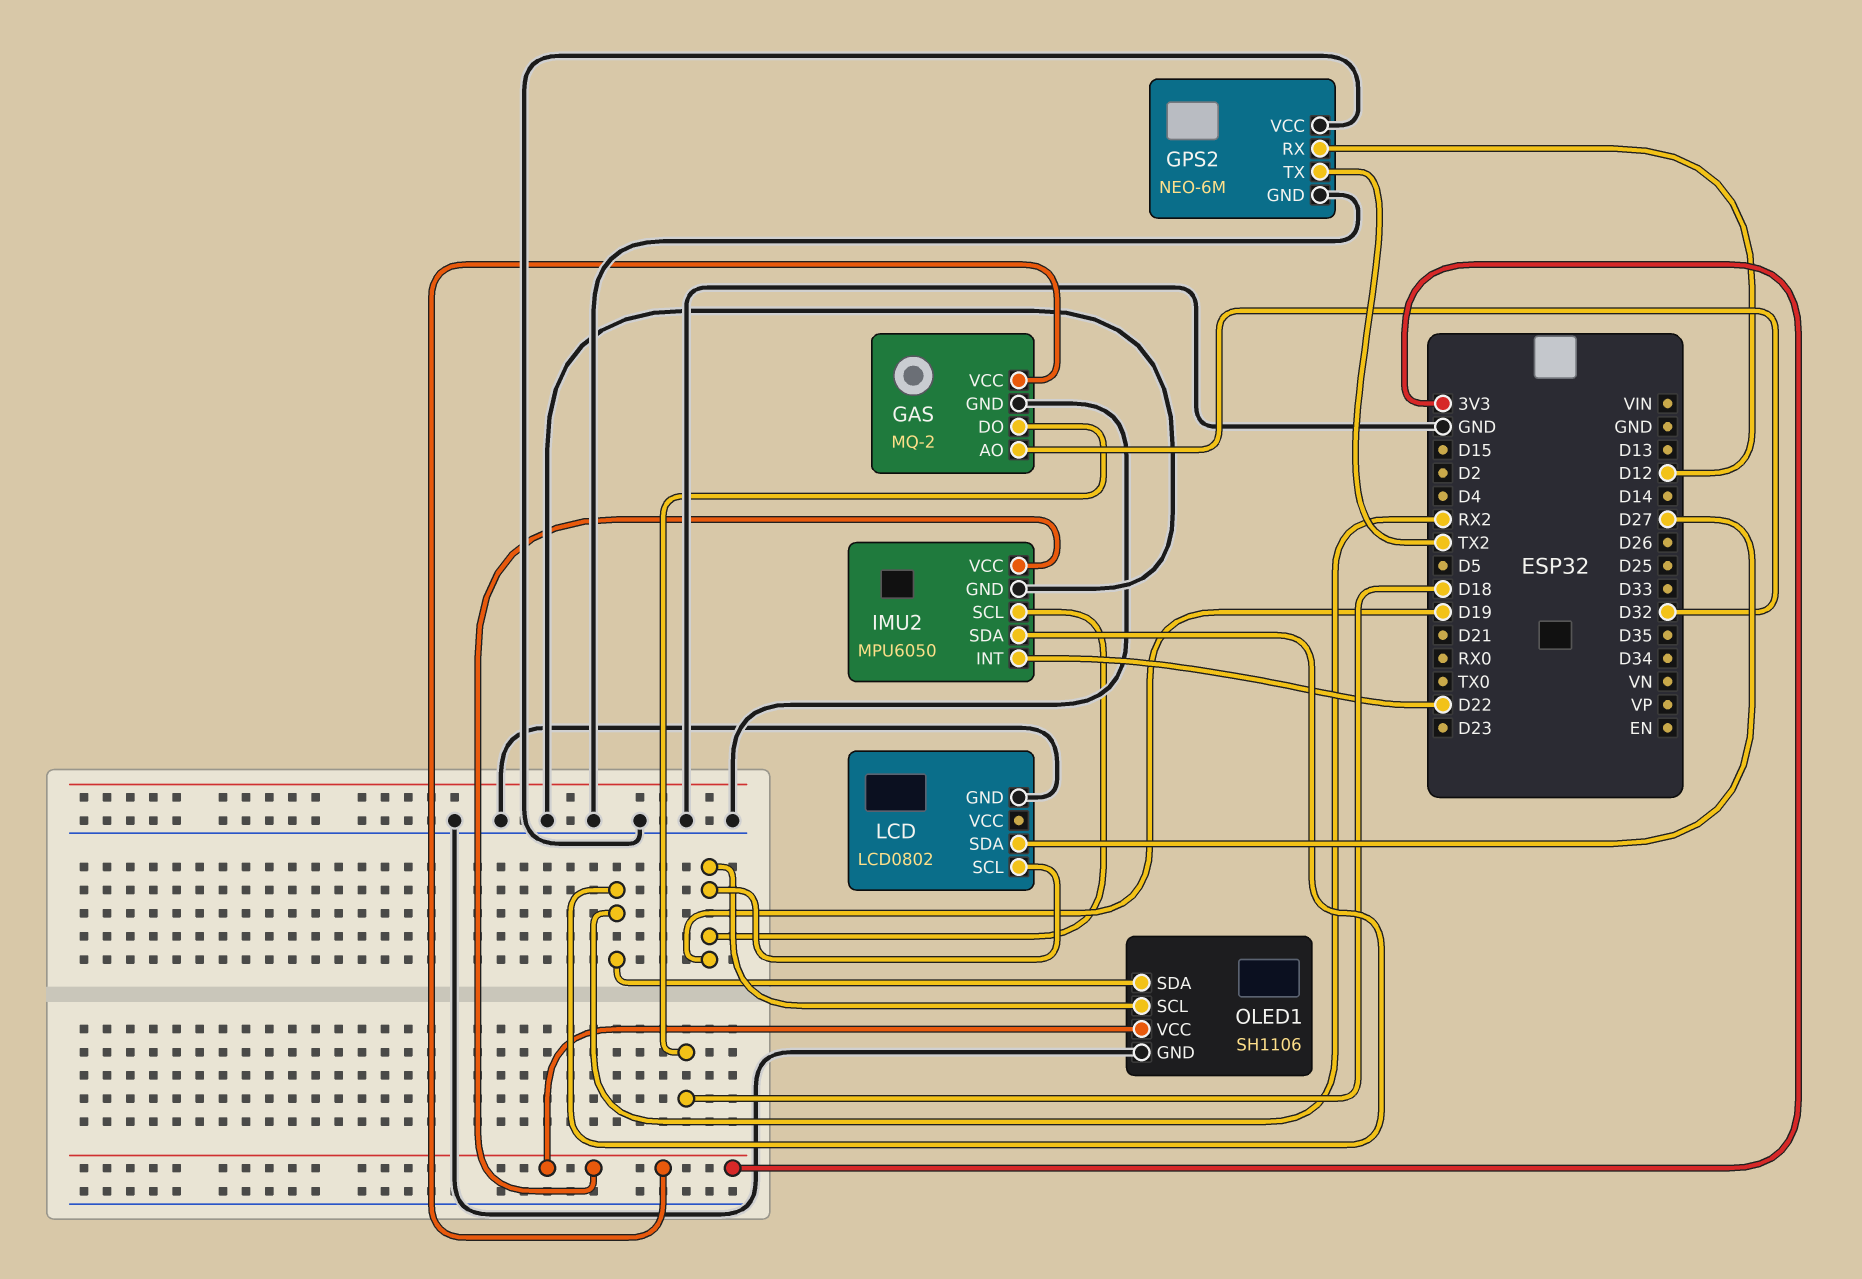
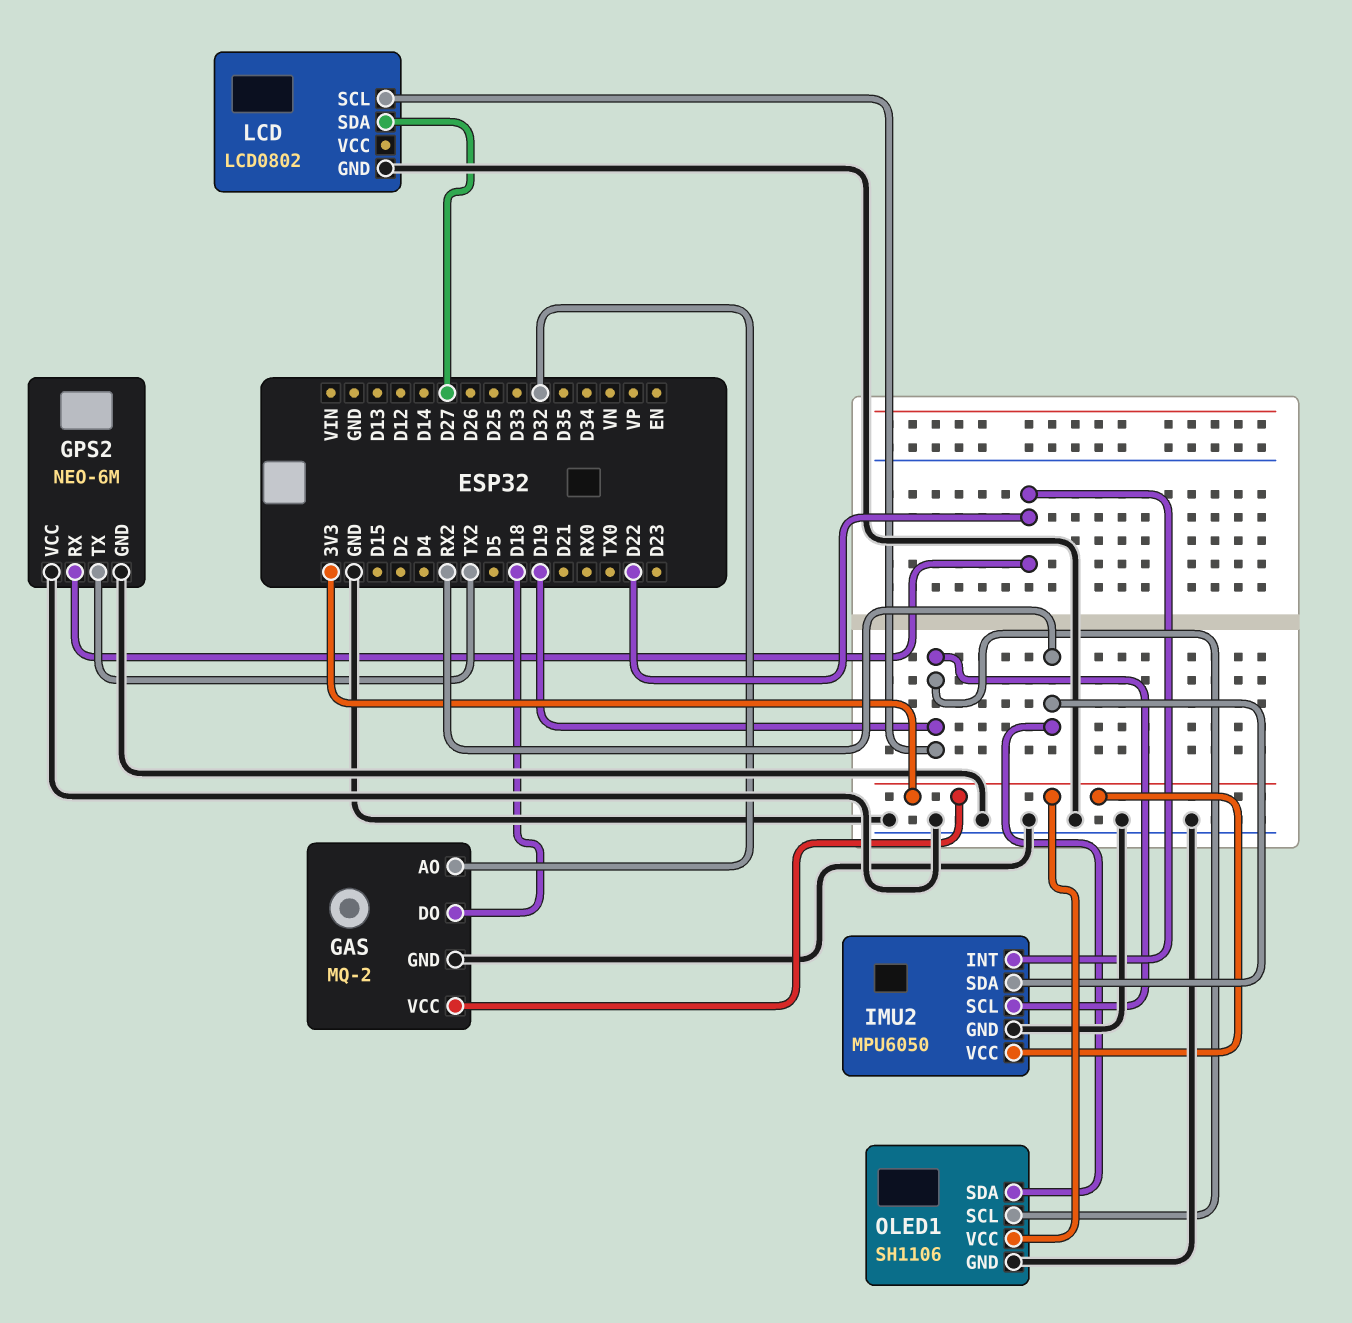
GPS2 pin RX: D12 -> D22

